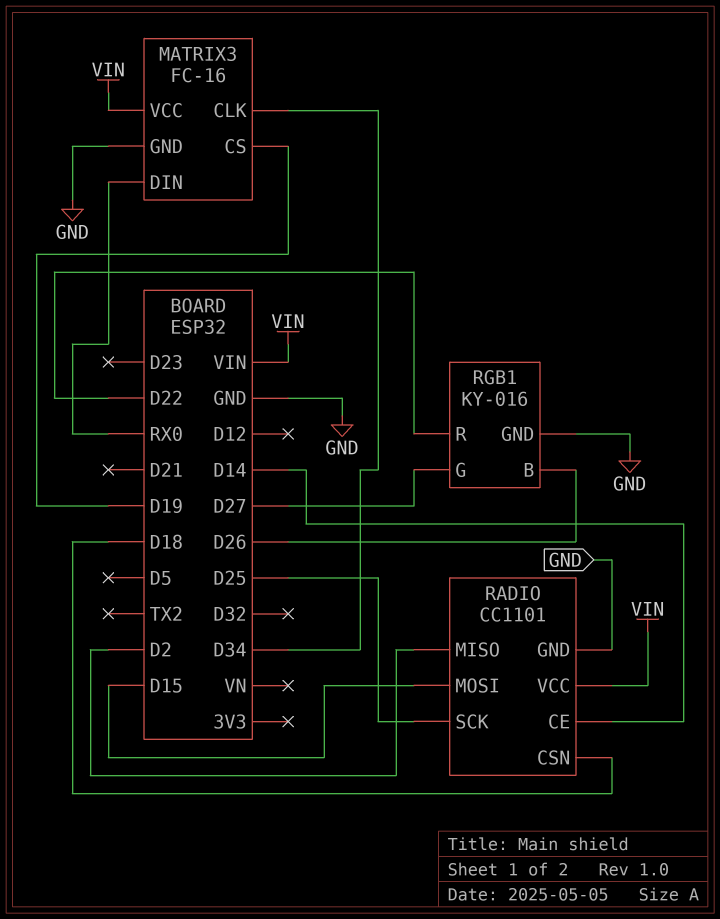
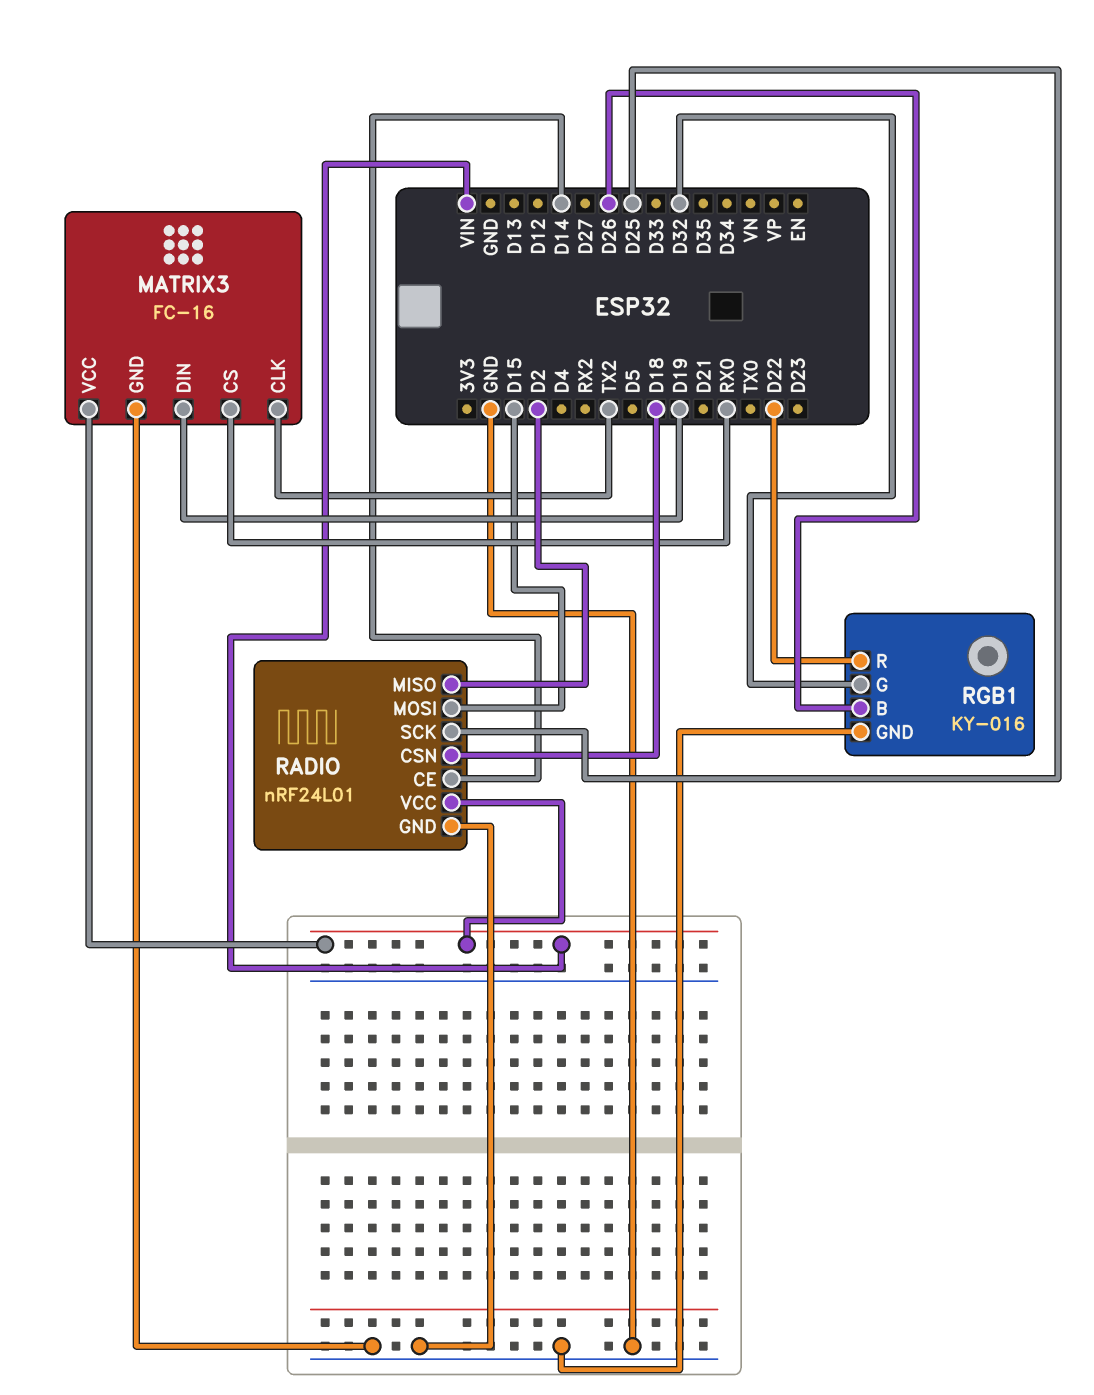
MATRIX3 pin CLK: D34 -> TX2
MATRIX3 pin CS: D19 -> RX0
MATRIX3 pin DIN: RX0 -> D19
RADIO: CC1101 -> nRF24L01
RGB1 pin G: D27 -> D32

